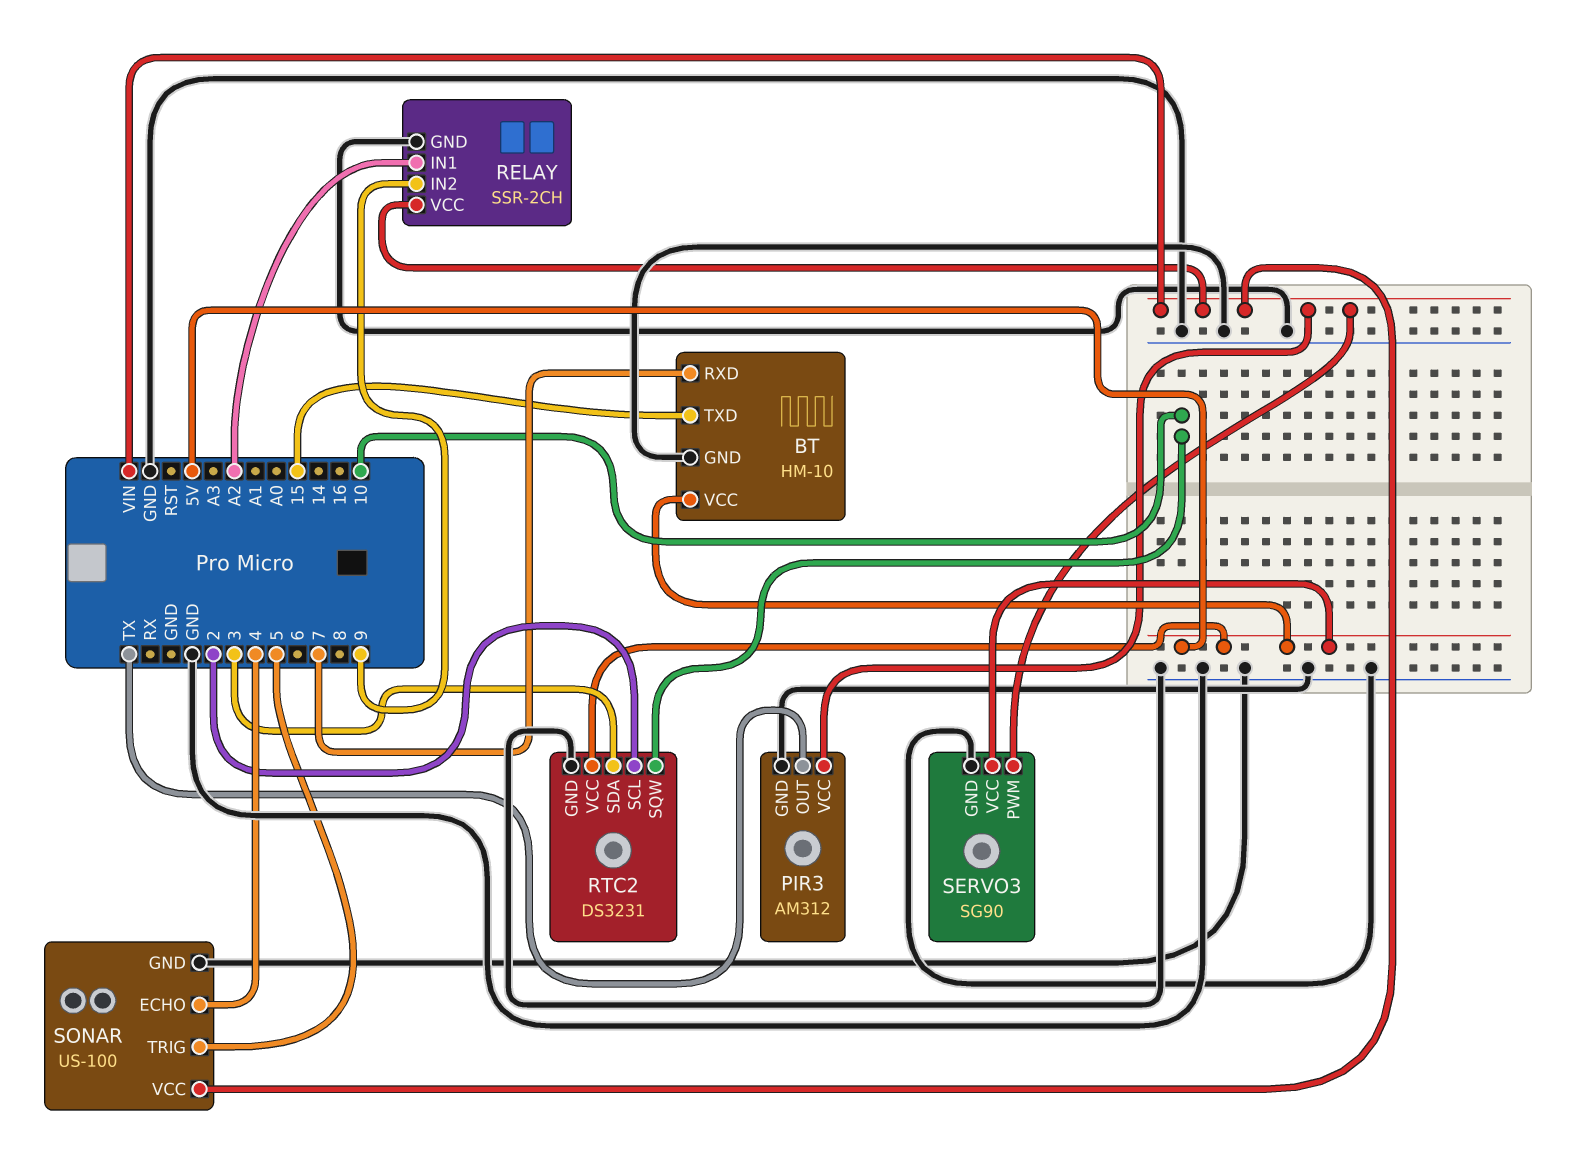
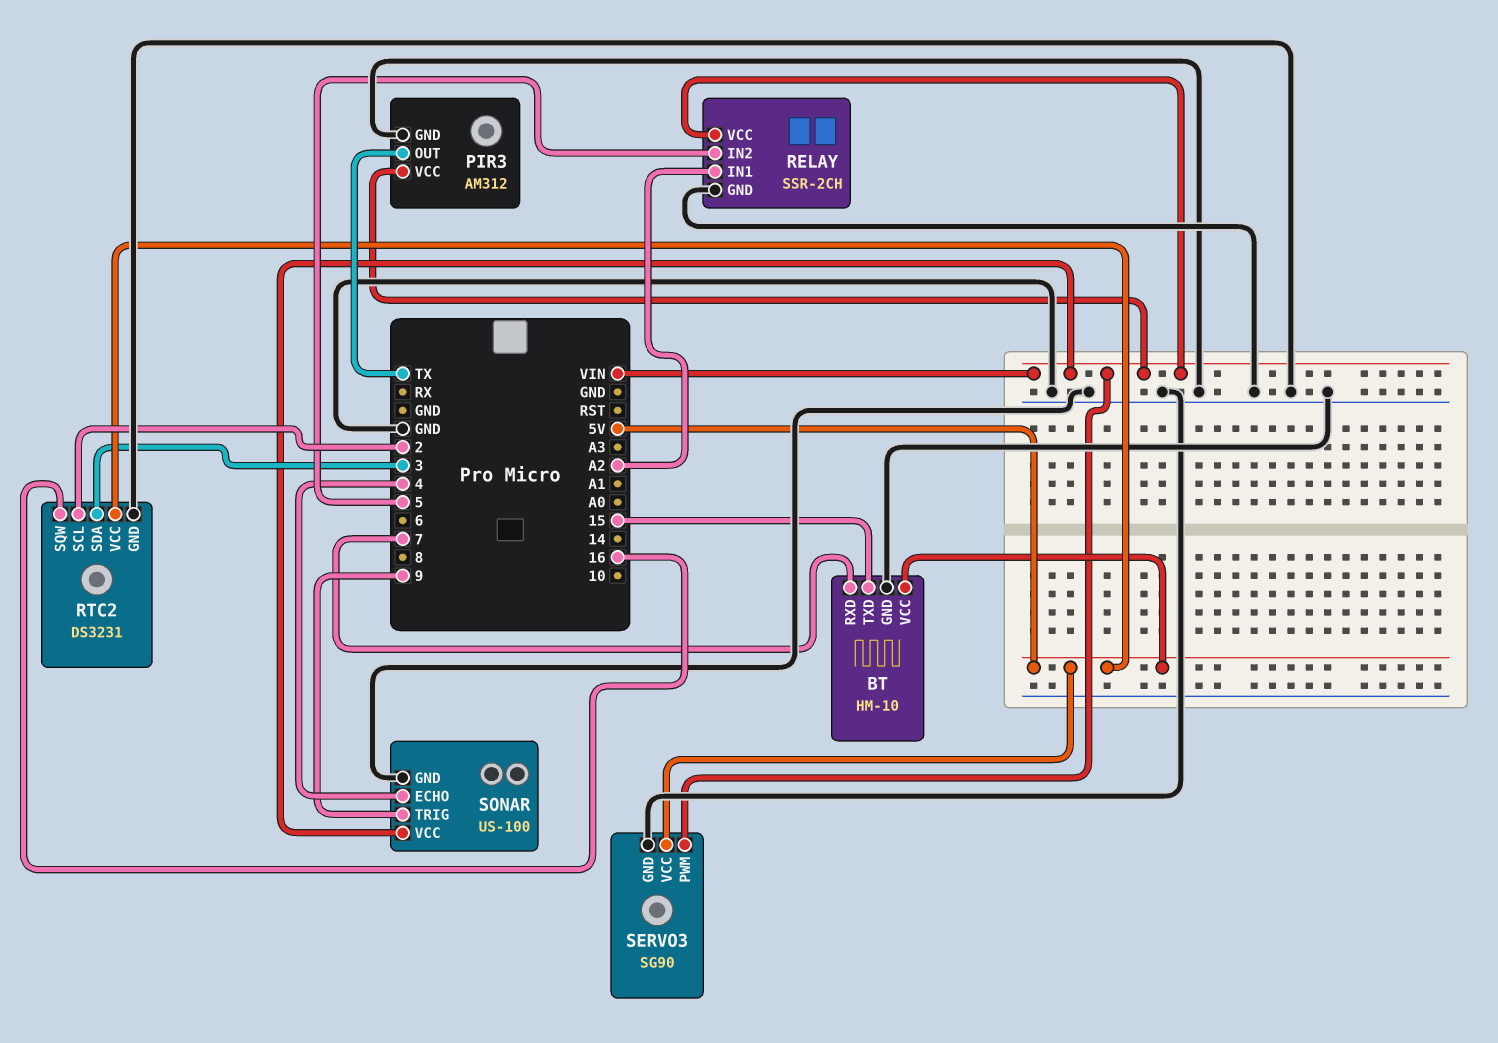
RELAY pin IN2: 9 -> 5
RTC2 pin SQW: 10 -> 16
SONAR pin TRIG: 5 -> 9

